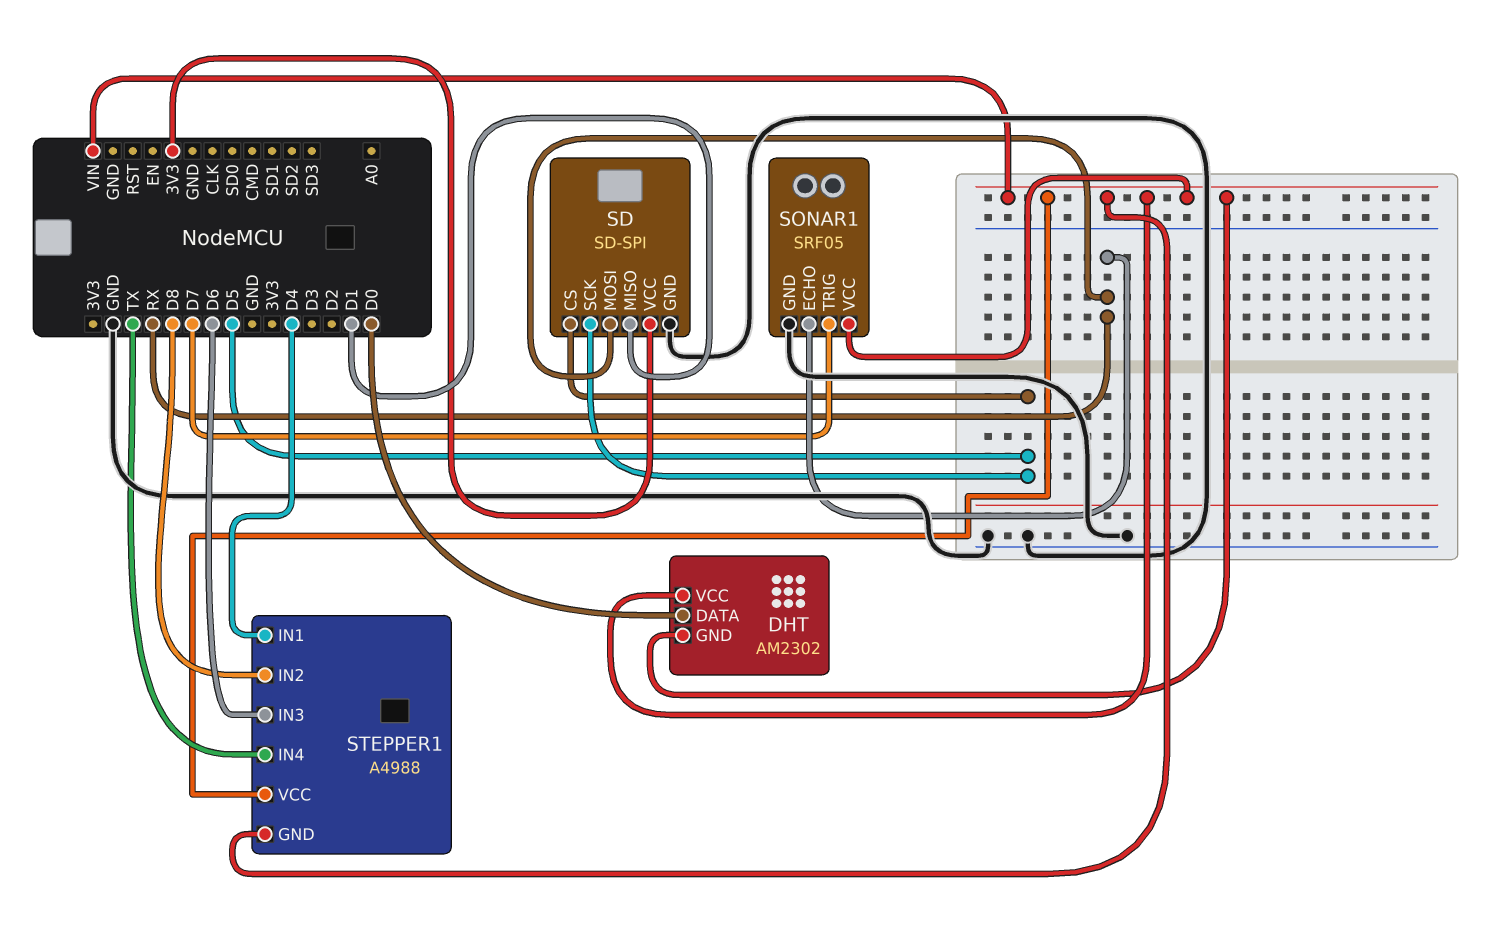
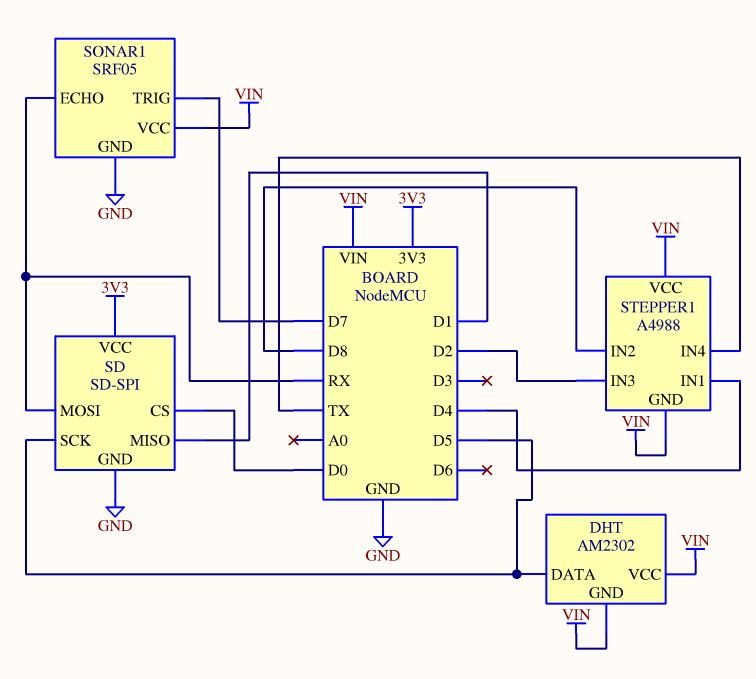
DHT pin DATA: D0 -> D5
SD pin CS: D5 -> D0
STEPPER1 pin IN3: D6 -> D2

